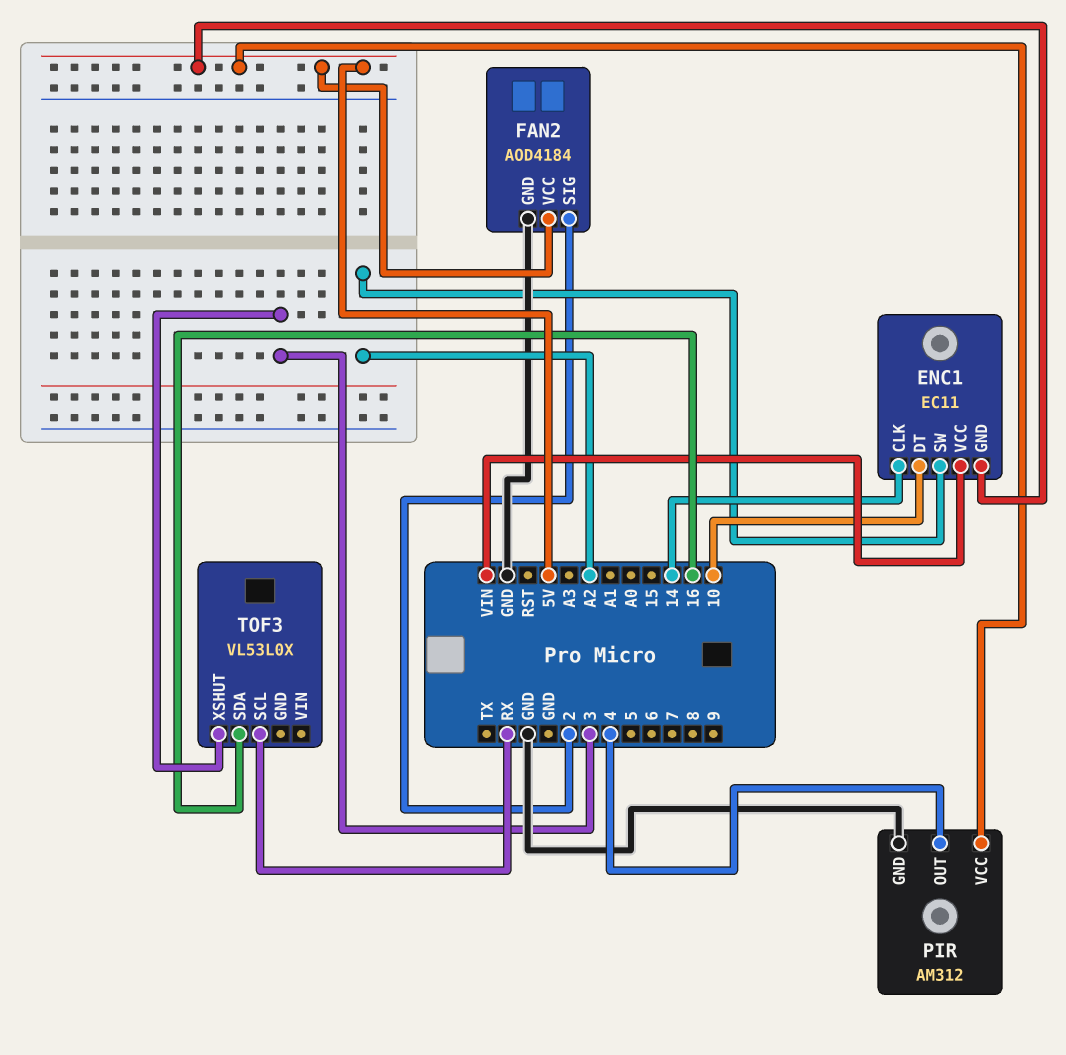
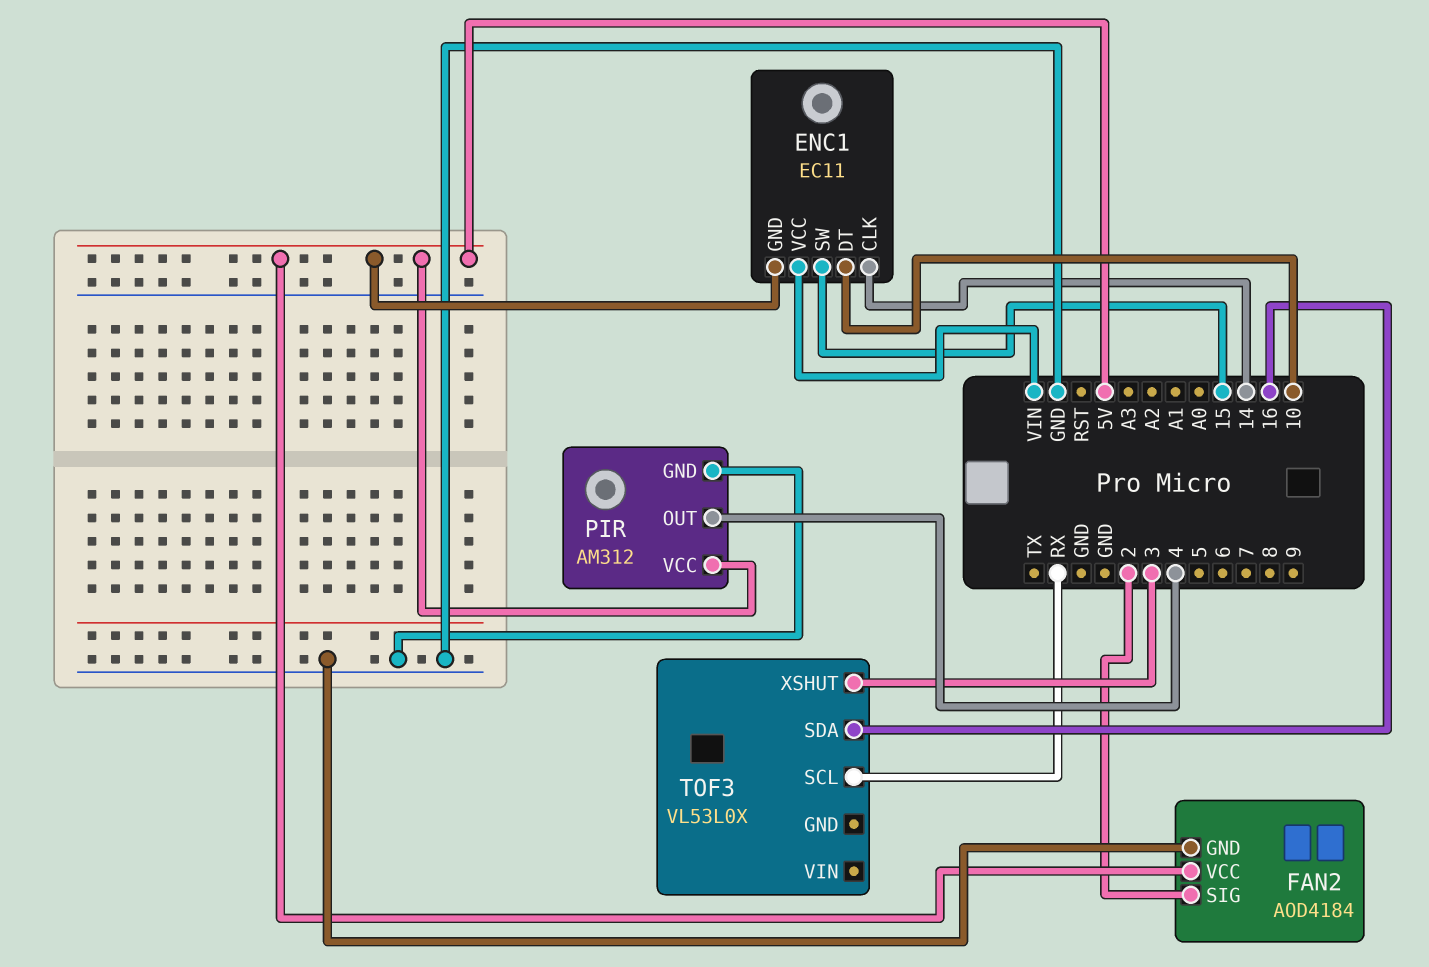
ENC1 pin SW: A2 -> 15

